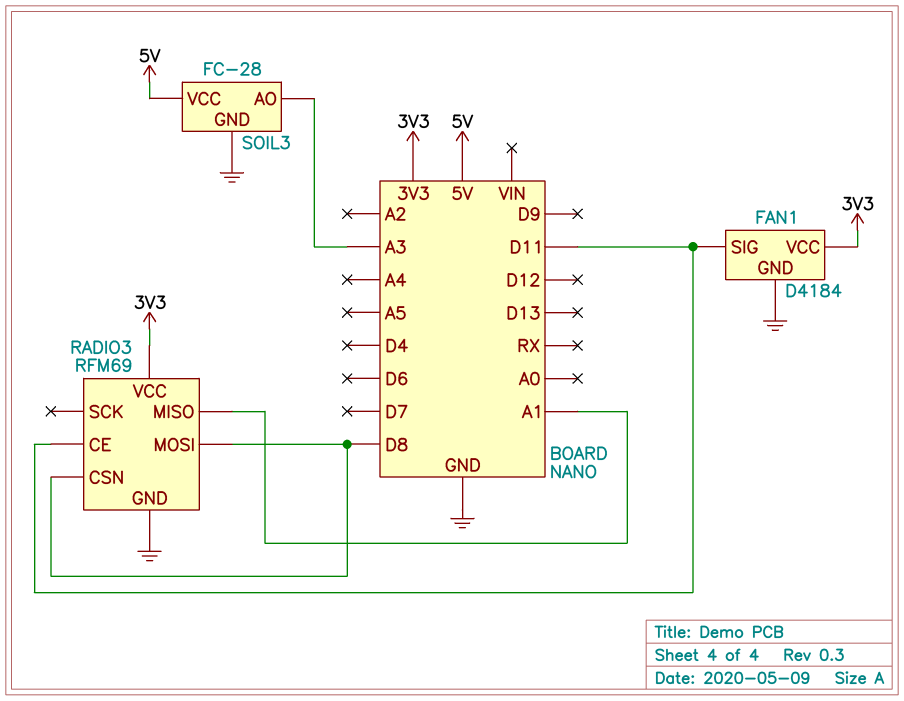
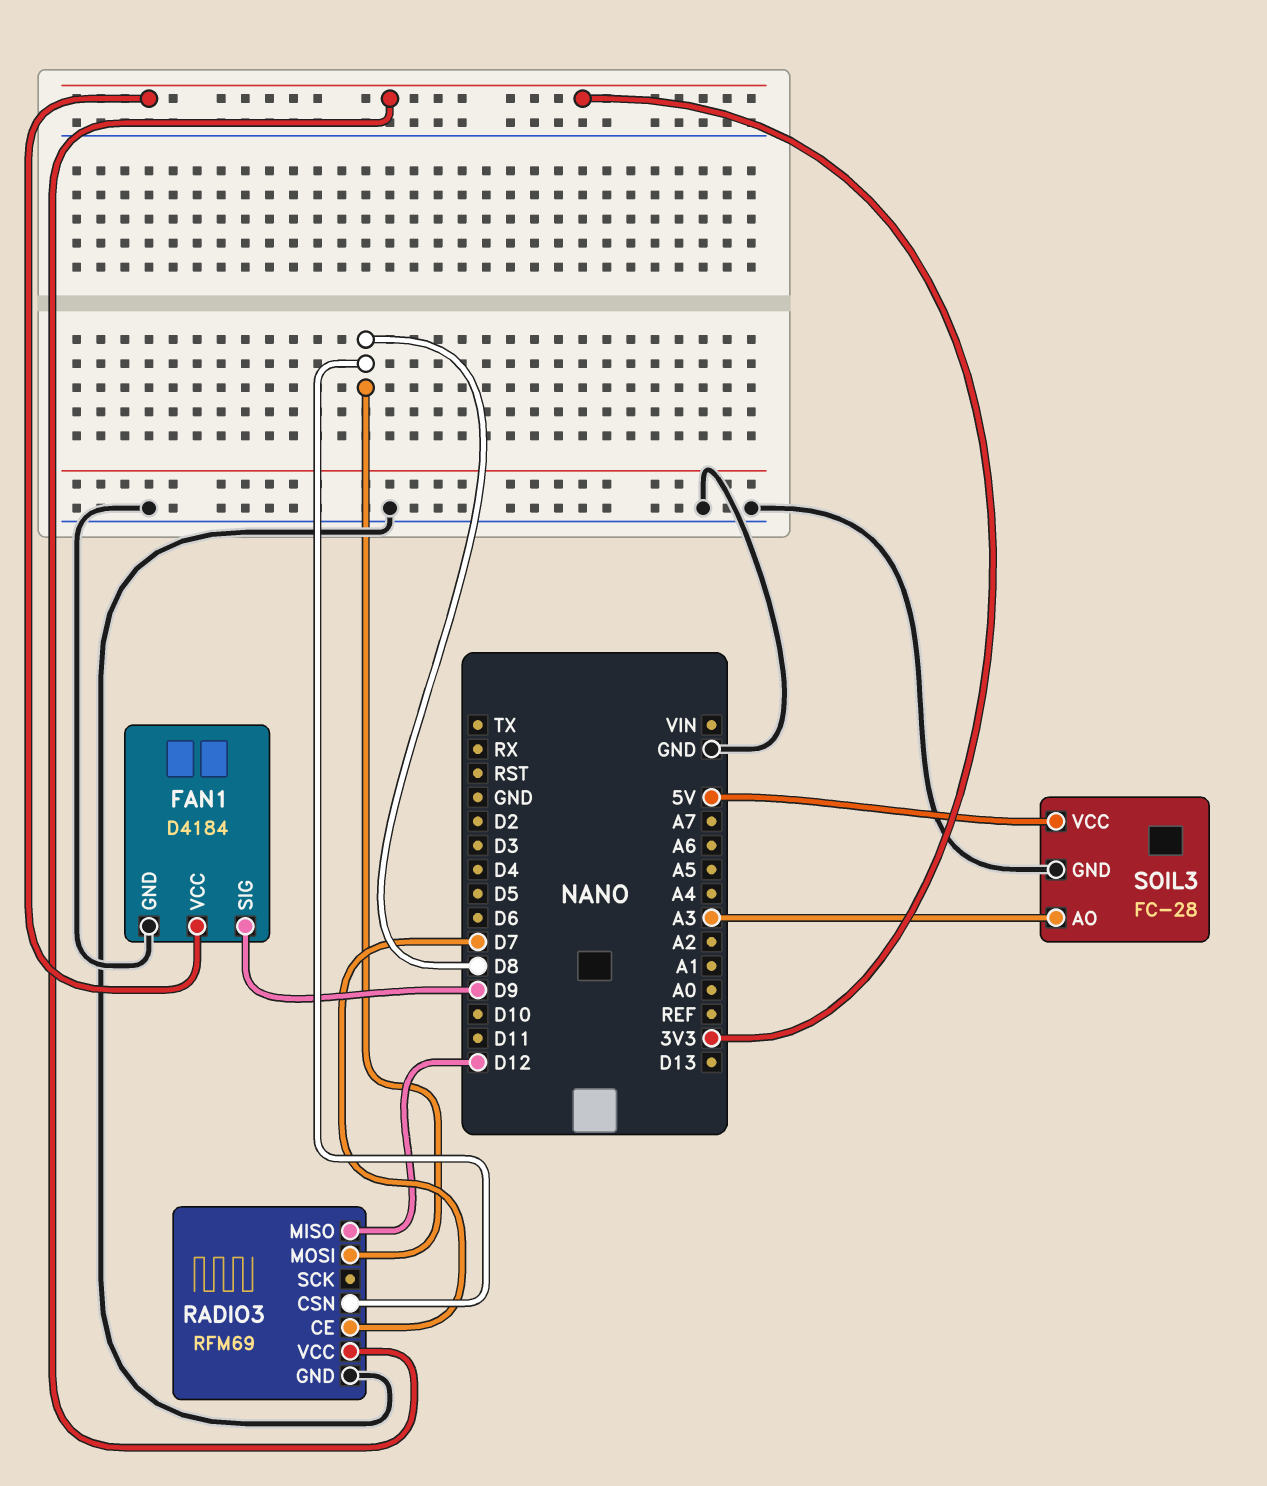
FAN1 pin SIG: D11 -> D9
RADIO3 pin CE: D11 -> D7
RADIO3 pin MISO: A1 -> D12

